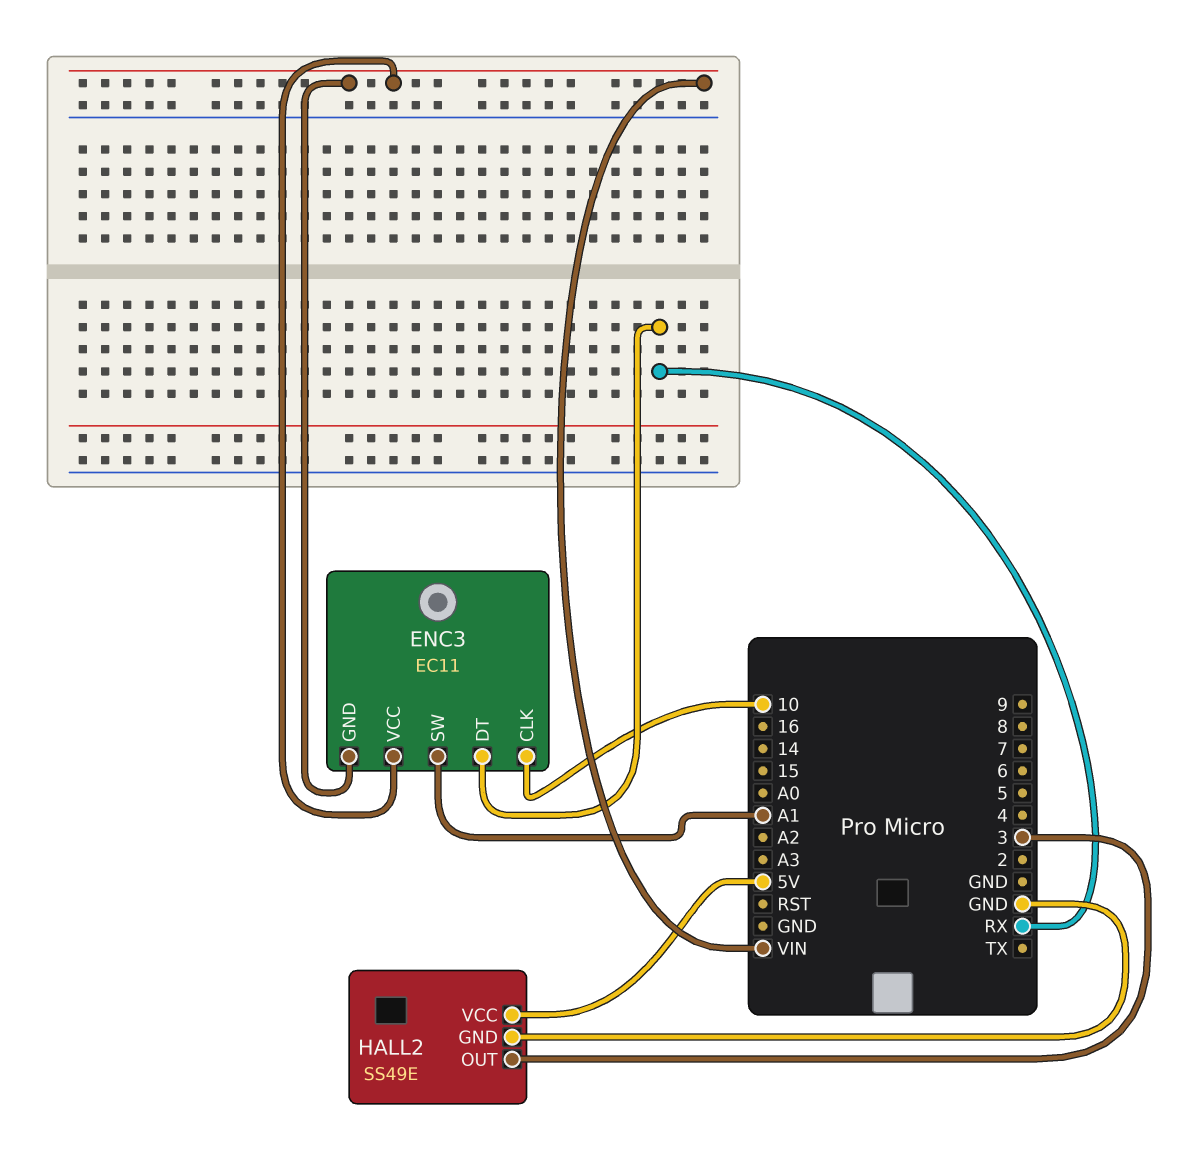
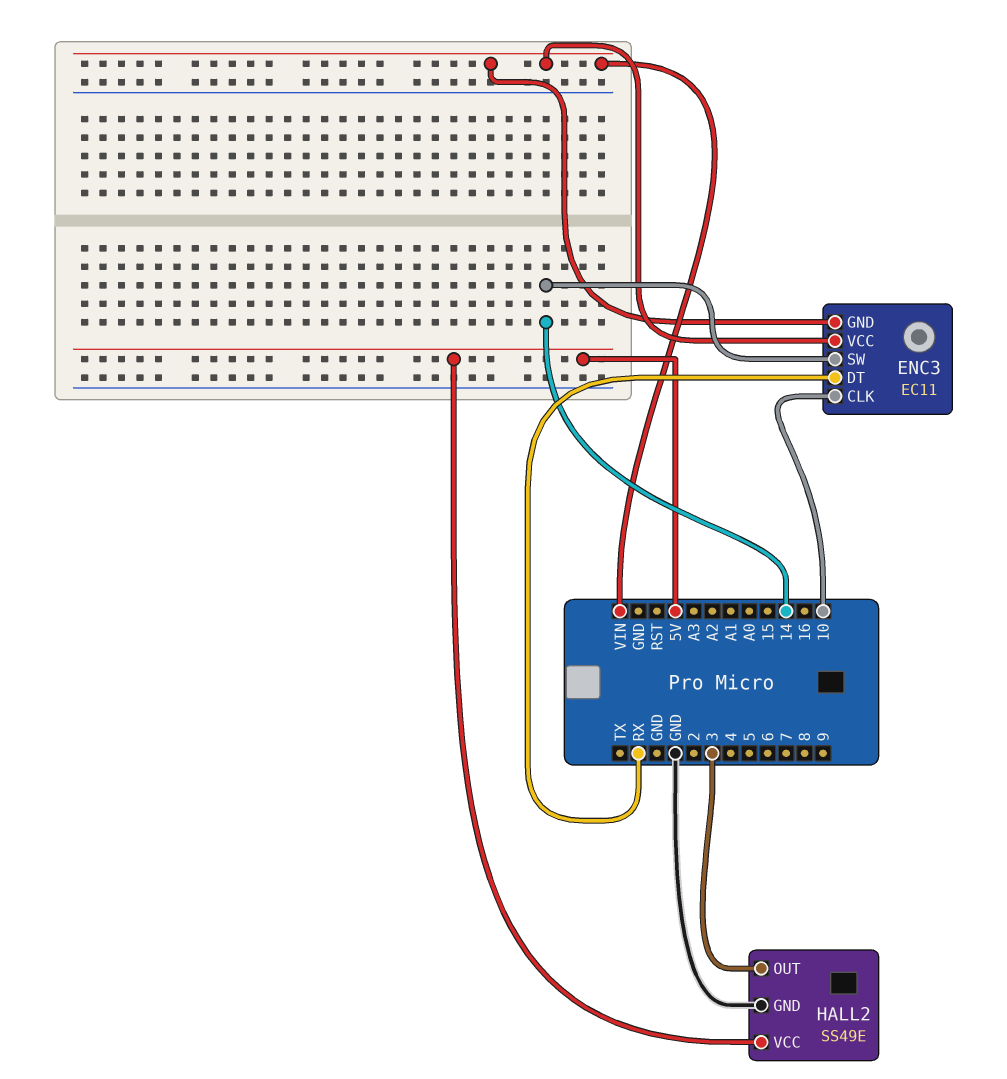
ENC3 pin SW: A1 -> 14

